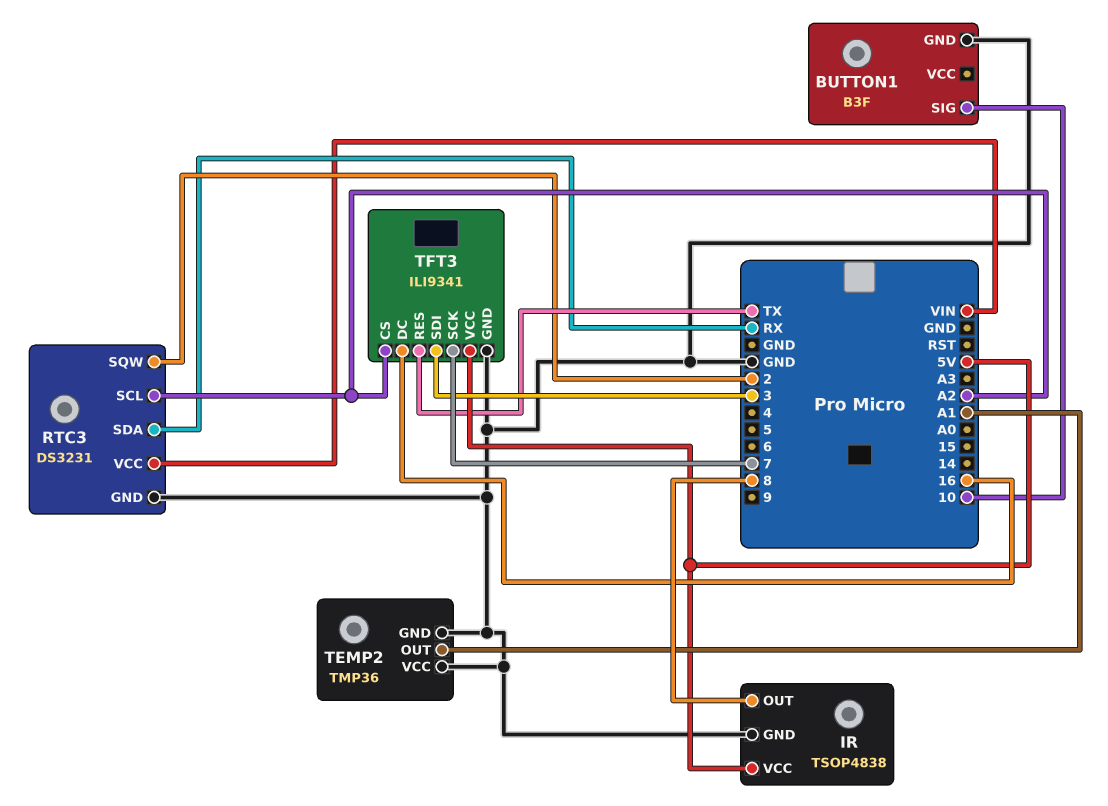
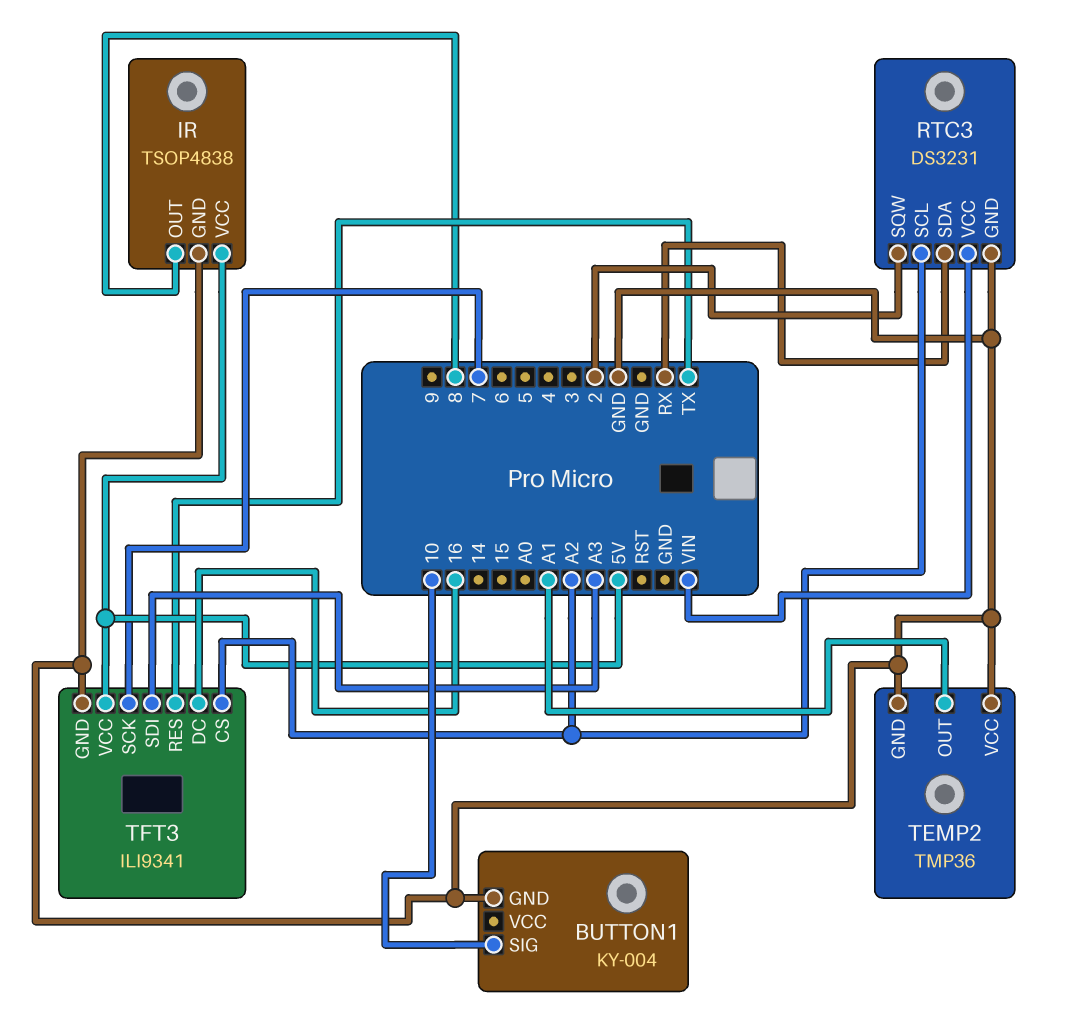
BUTTON1: B3F -> KY-004
TFT3 pin SDI: 3 -> A3

